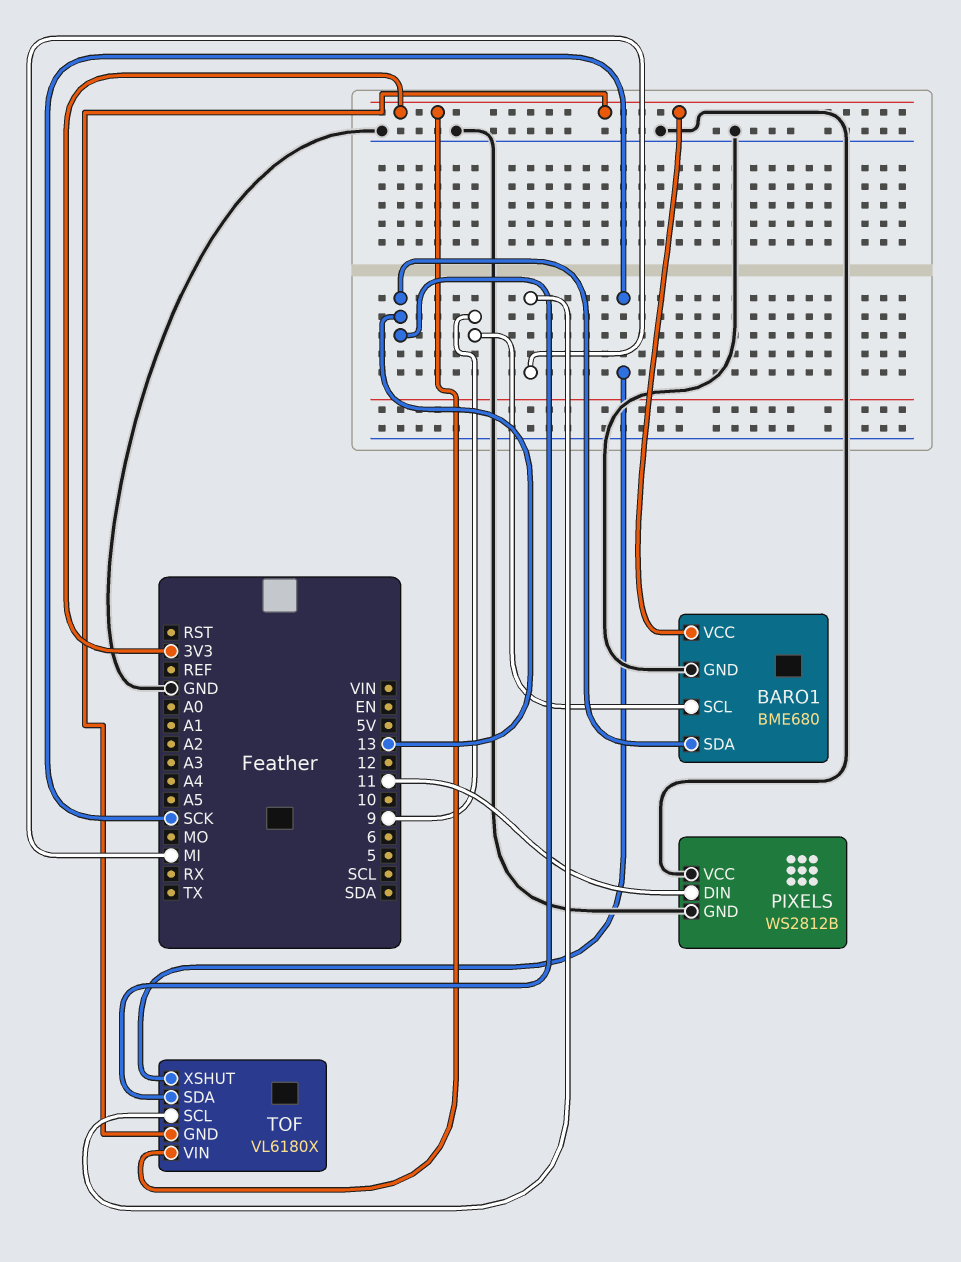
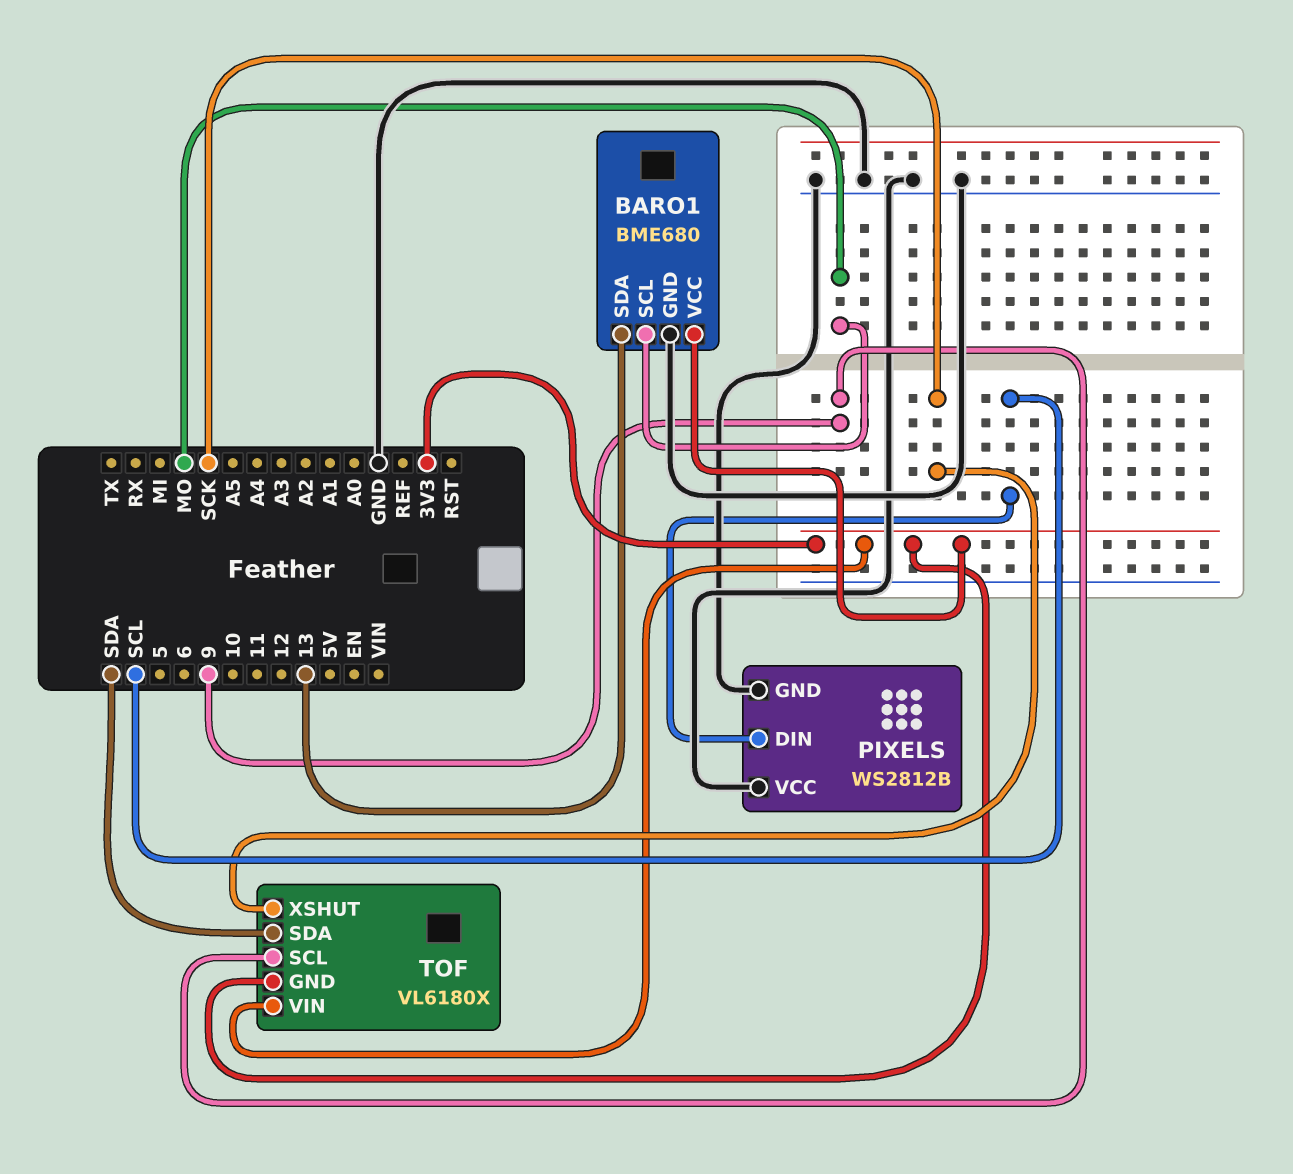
BARO1 pin SCL: 9 -> MO
PIXELS pin DIN: 11 -> SCL
TOF pin SCL: MI -> 9
TOF pin SDA: 13 -> SDA

